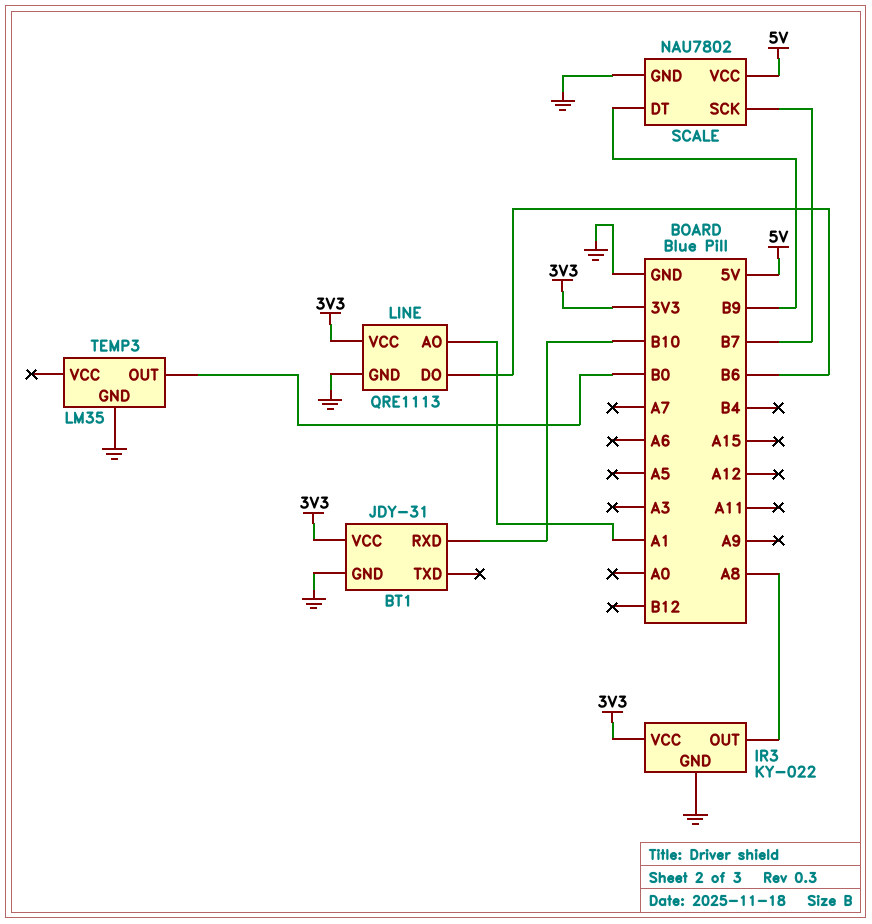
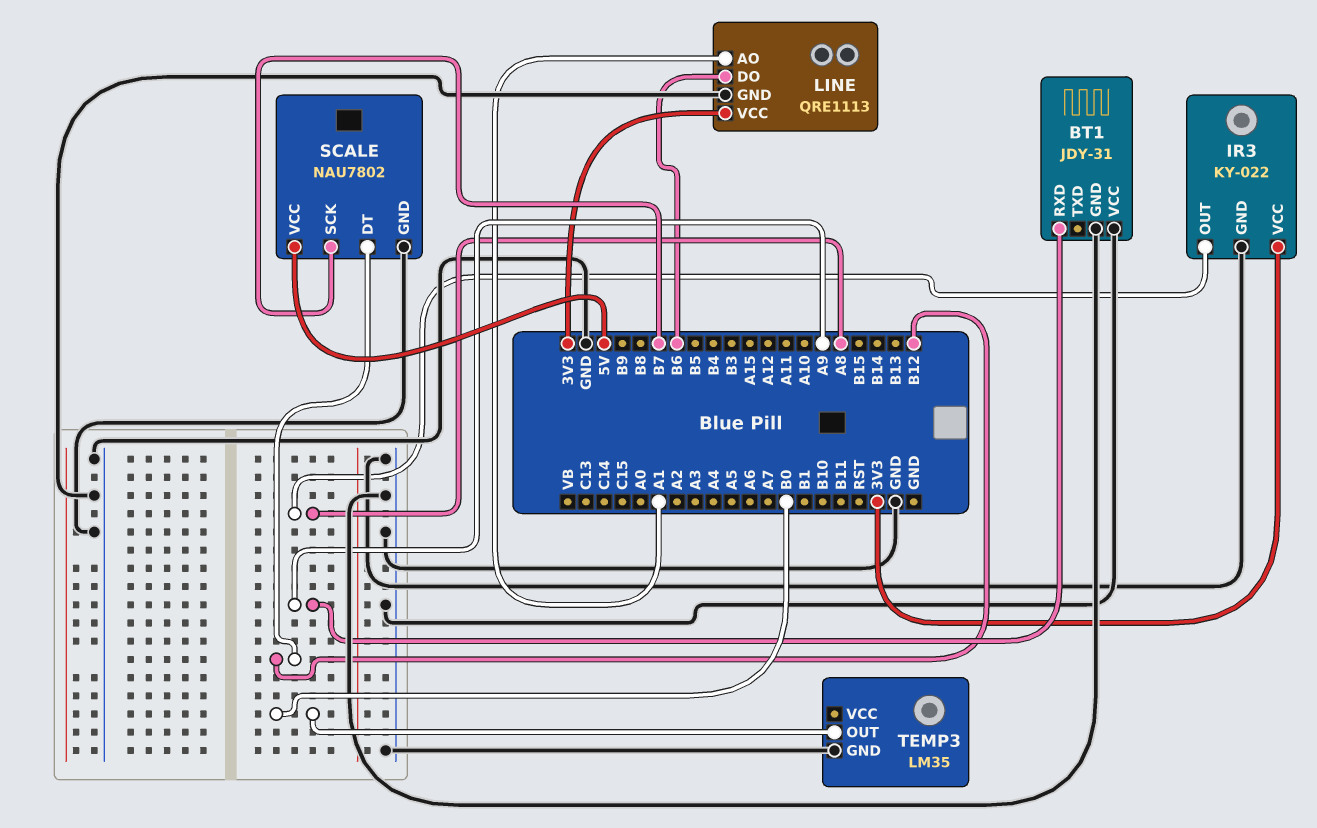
BT1 pin RXD: B10 -> A9
BT1 pin VCC: 3V3 -> GND
SCALE pin DT: B9 -> B12

